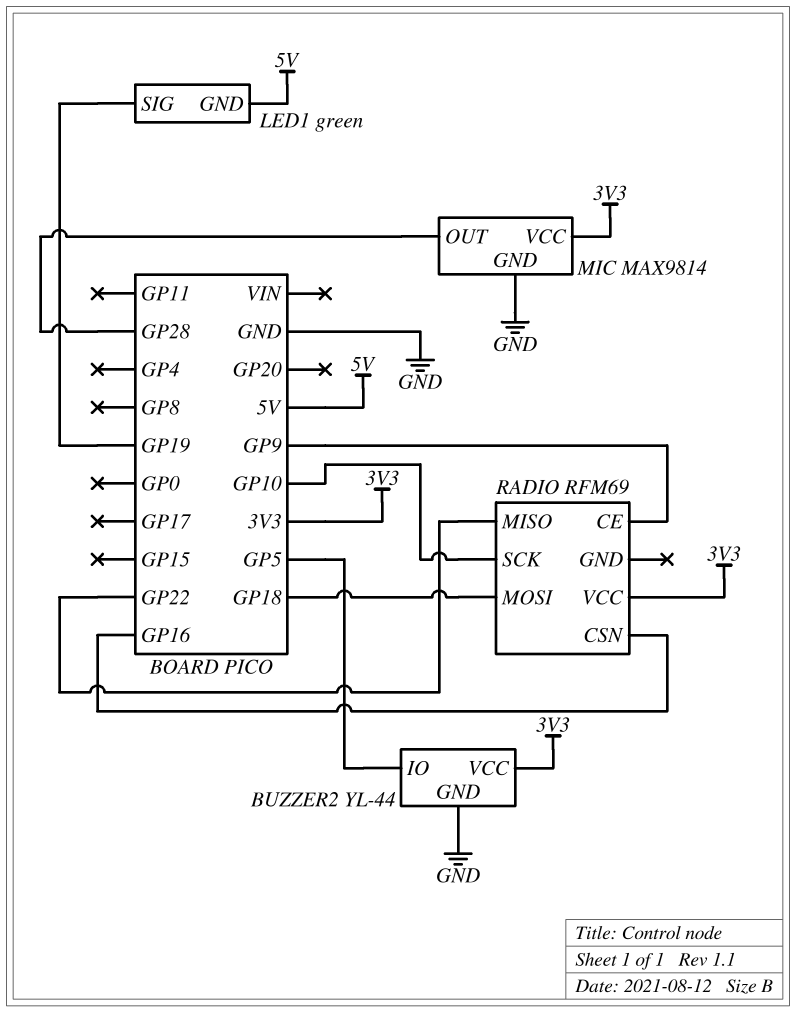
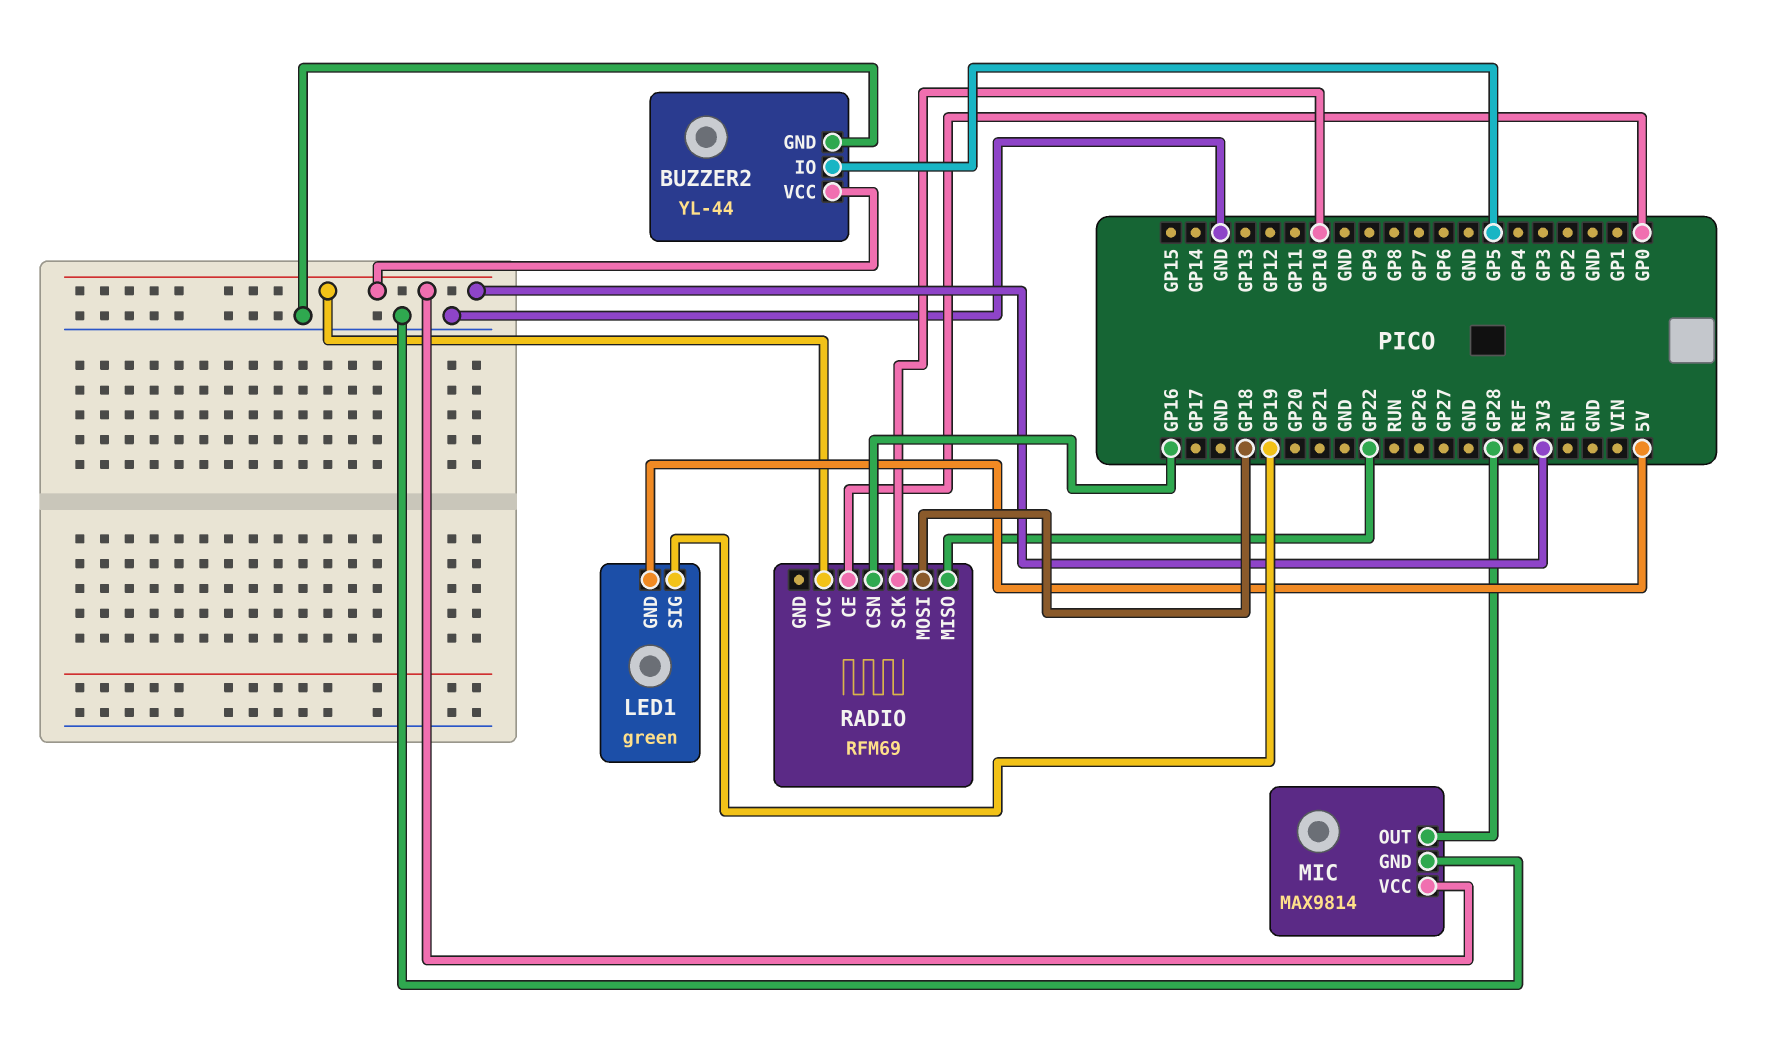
RADIO pin CE: GP9 -> GP0

